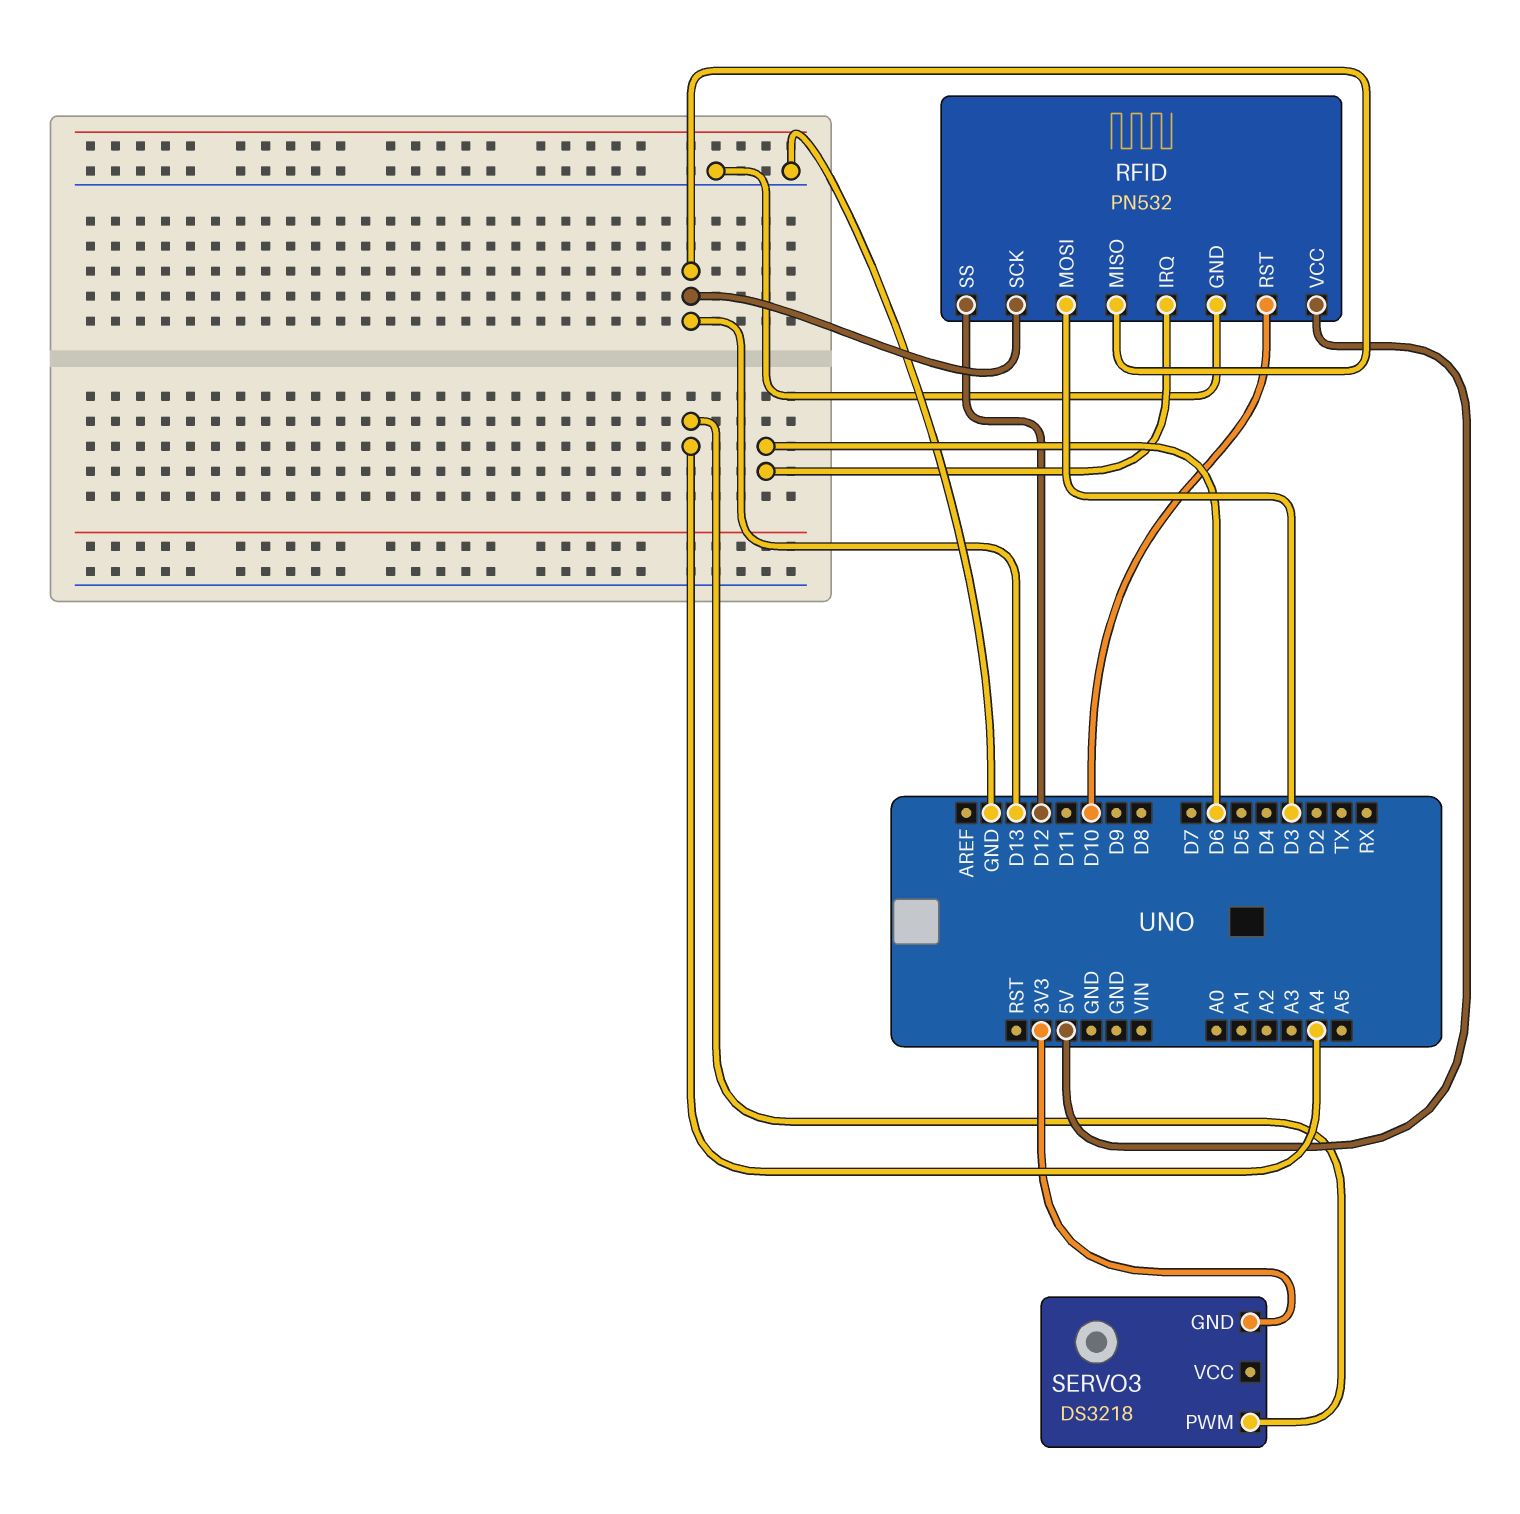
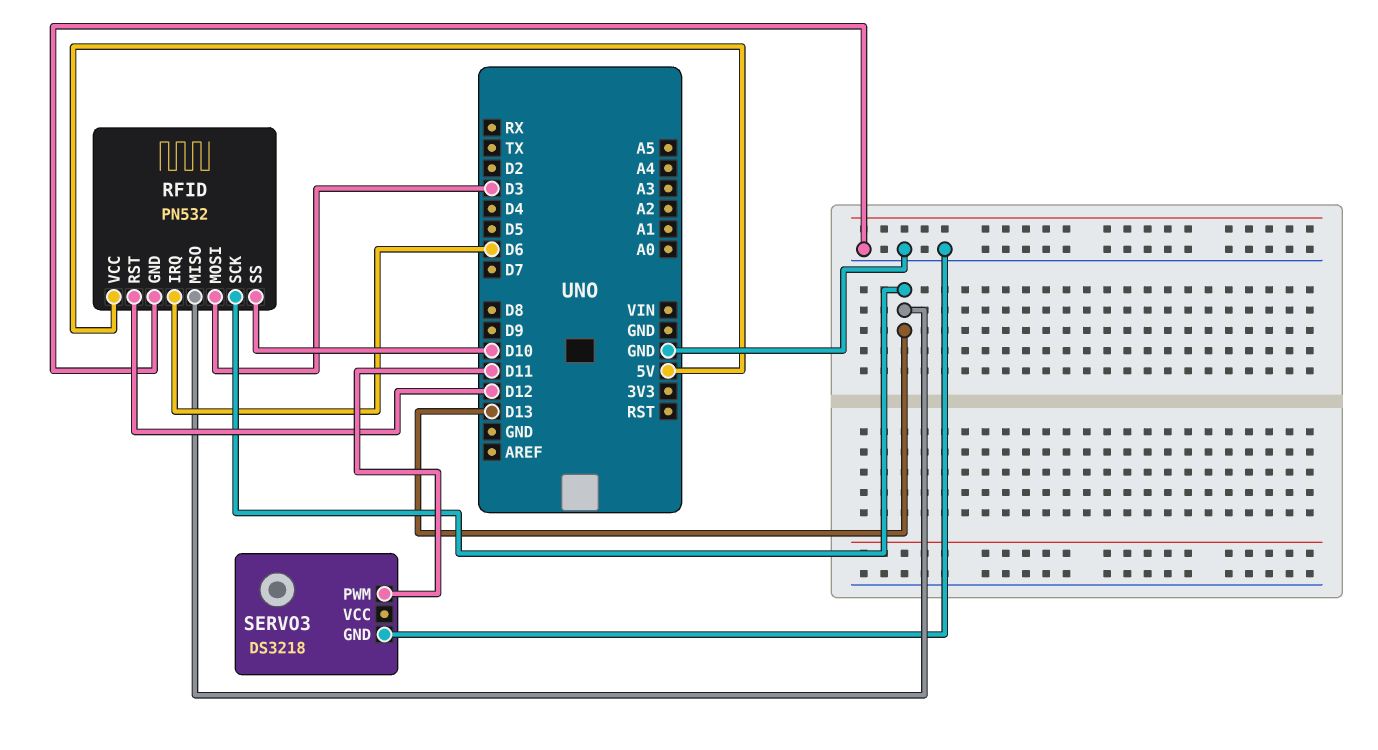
RFID pin RST: D10 -> D12
RFID pin SS: D12 -> D10
SERVO3 pin GND: 3V3 -> GND
SERVO3 pin PWM: A4 -> D11

